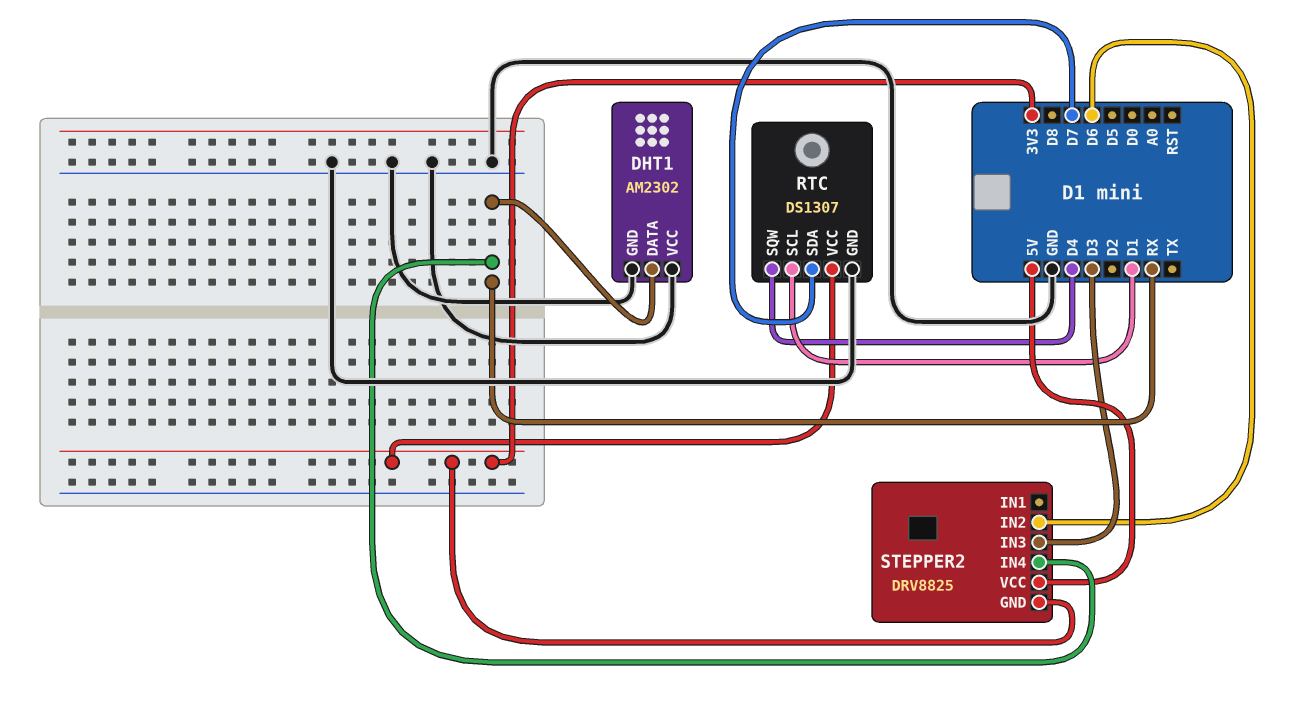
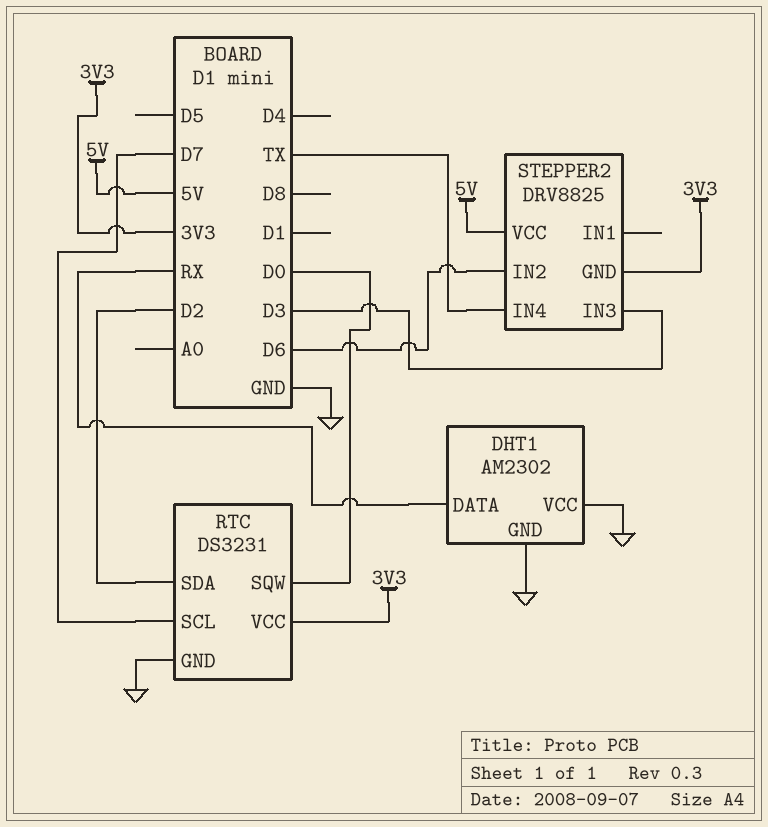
RTC: DS1307 -> DS3231
RTC pin SCL: D1 -> D7
RTC pin SDA: D7 -> D2
RTC pin SQW: D4 -> D0
STEPPER2 pin IN4: RX -> TX

